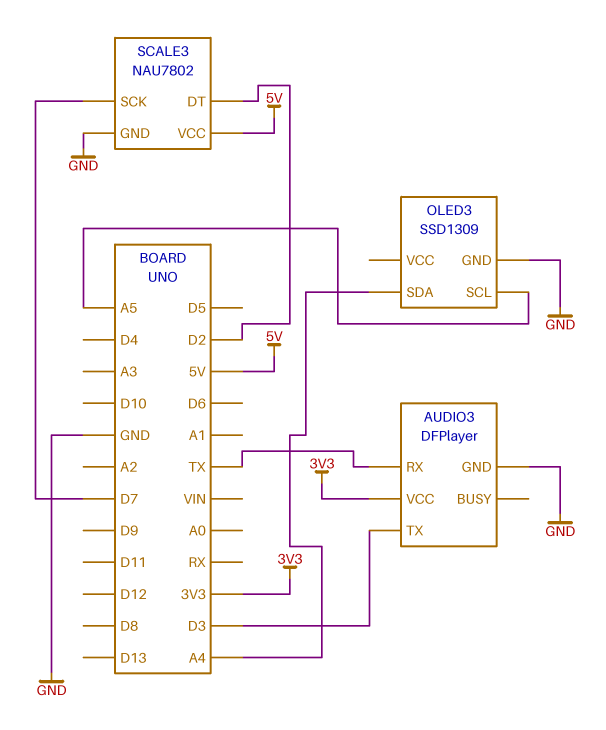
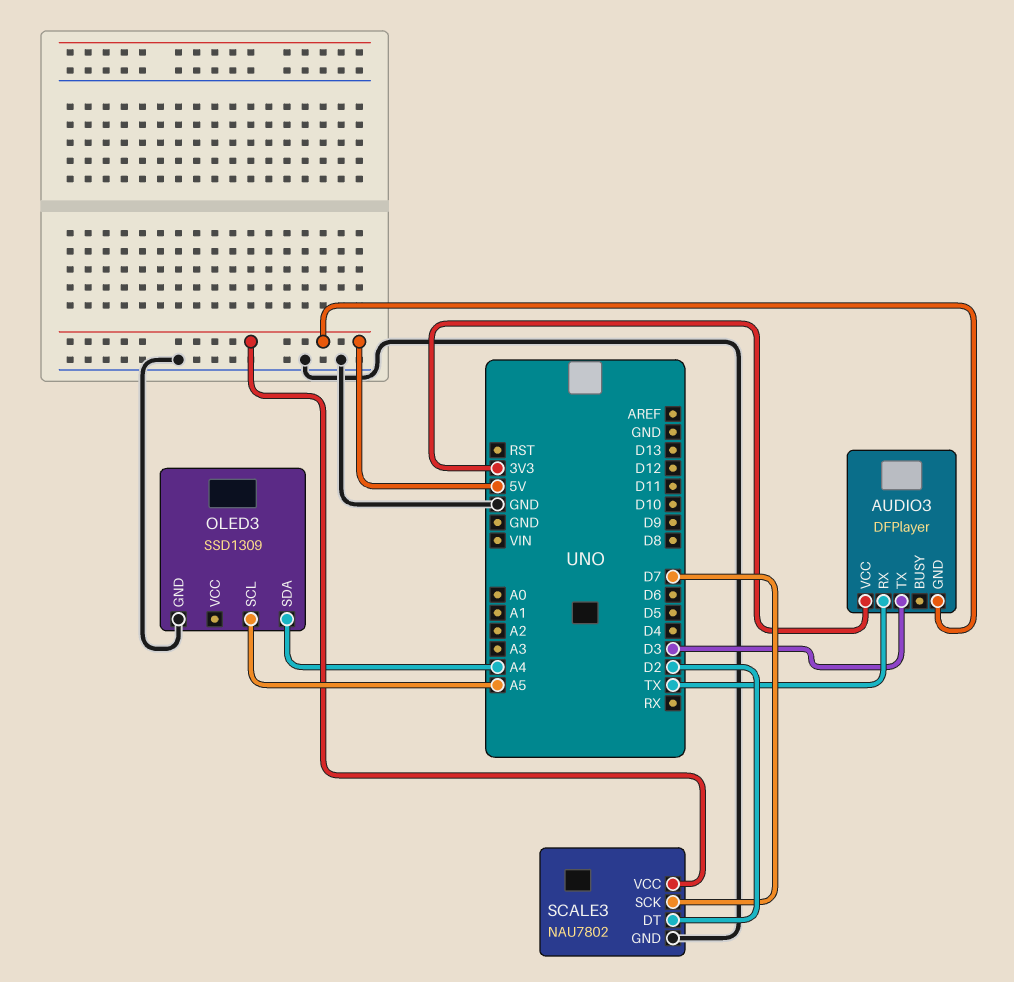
AUDIO3 pin GND: GND -> 5V

